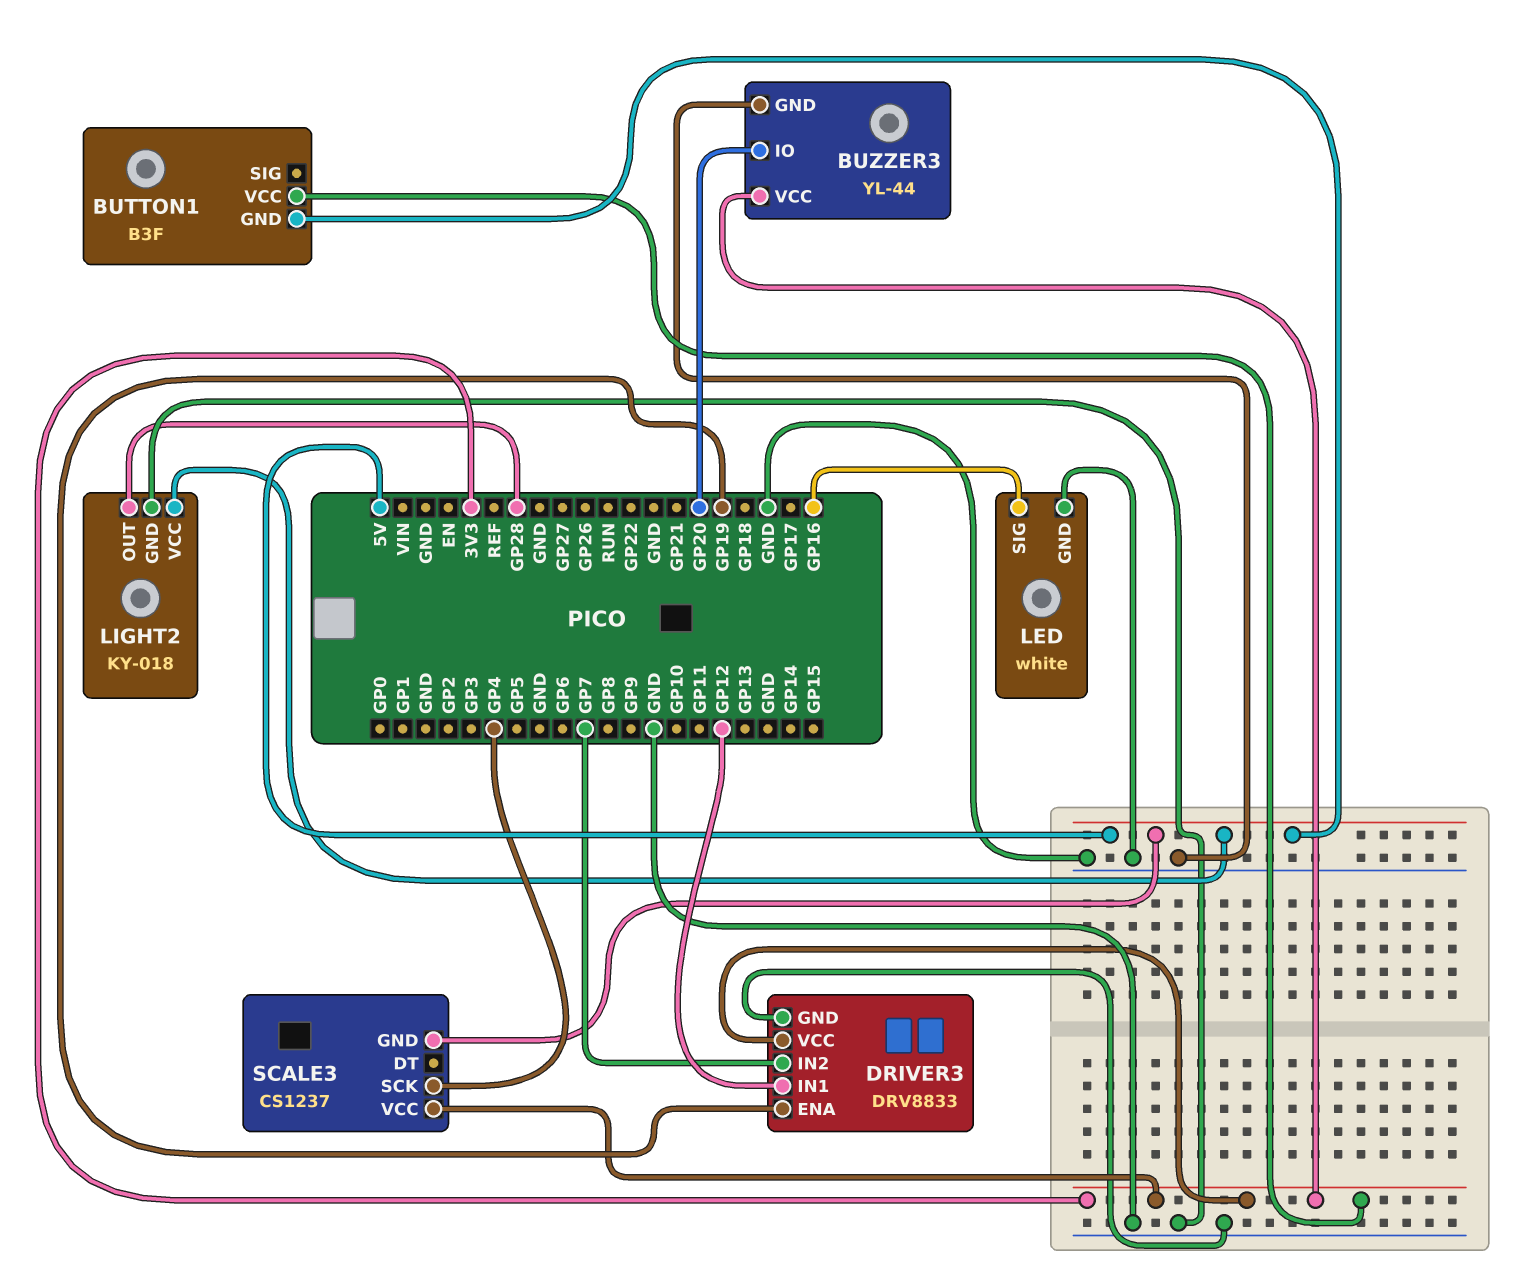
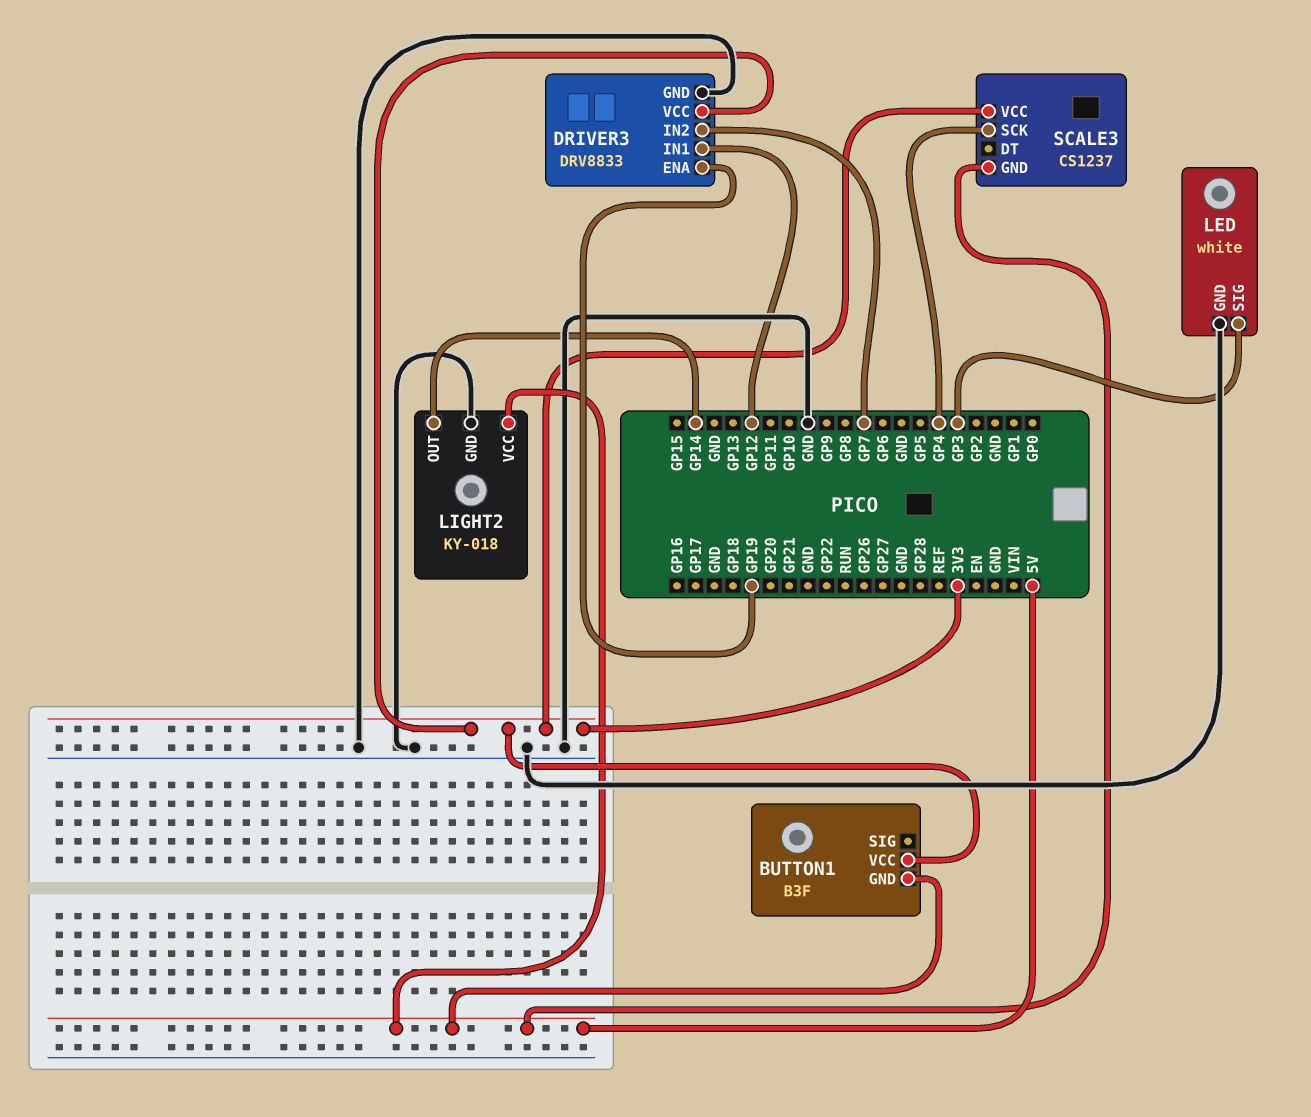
BUZZER3: YL-44 -> none
BUZZER3 pin GND: GND -> none
BUZZER3 pin IO: GP20 -> none
BUZZER3 pin VCC: 3V3 -> none
LED pin SIG: GP16 -> GP3
LIGHT2 pin OUT: GP28 -> GP14

